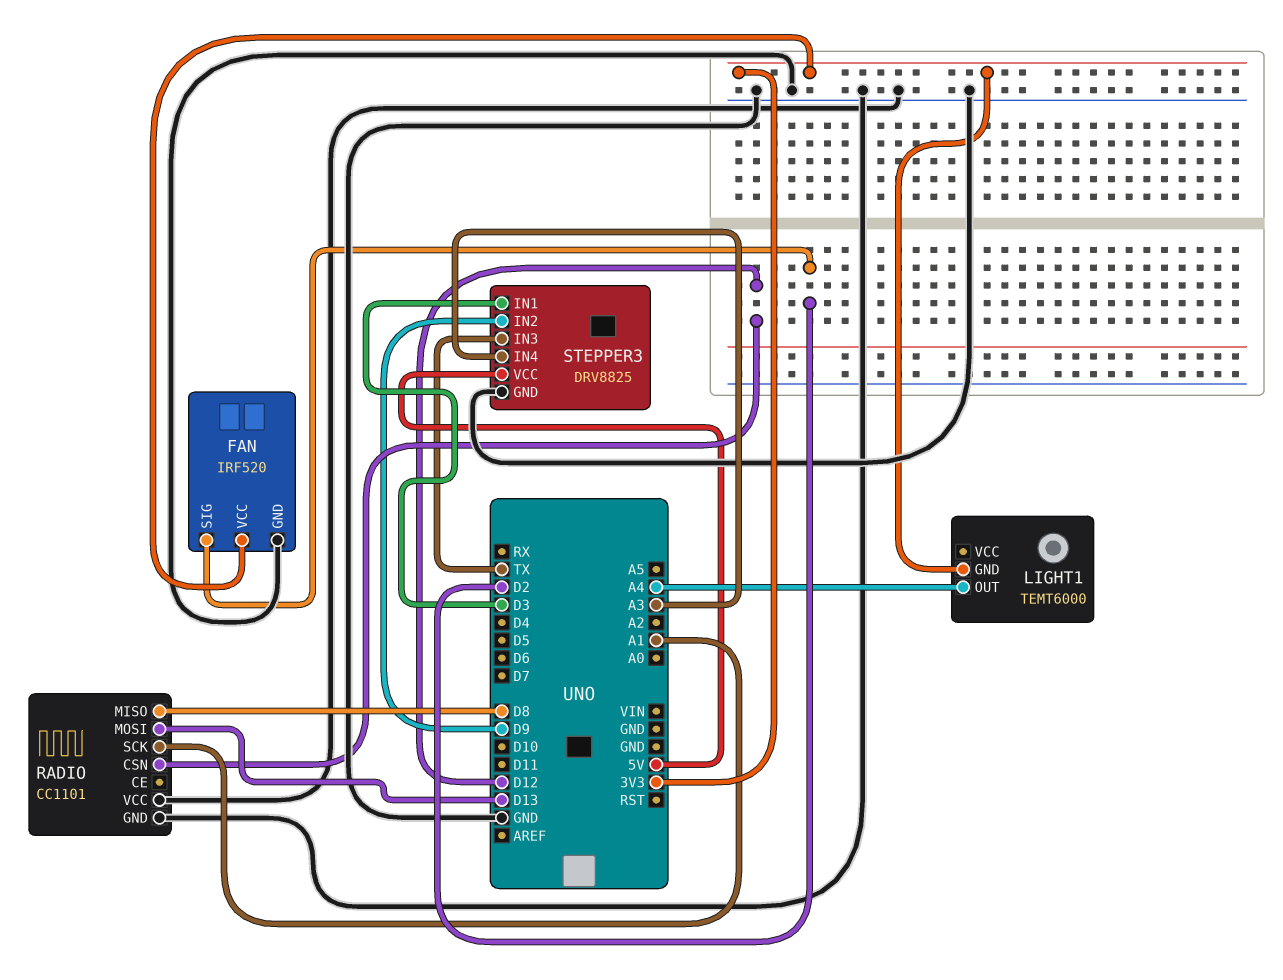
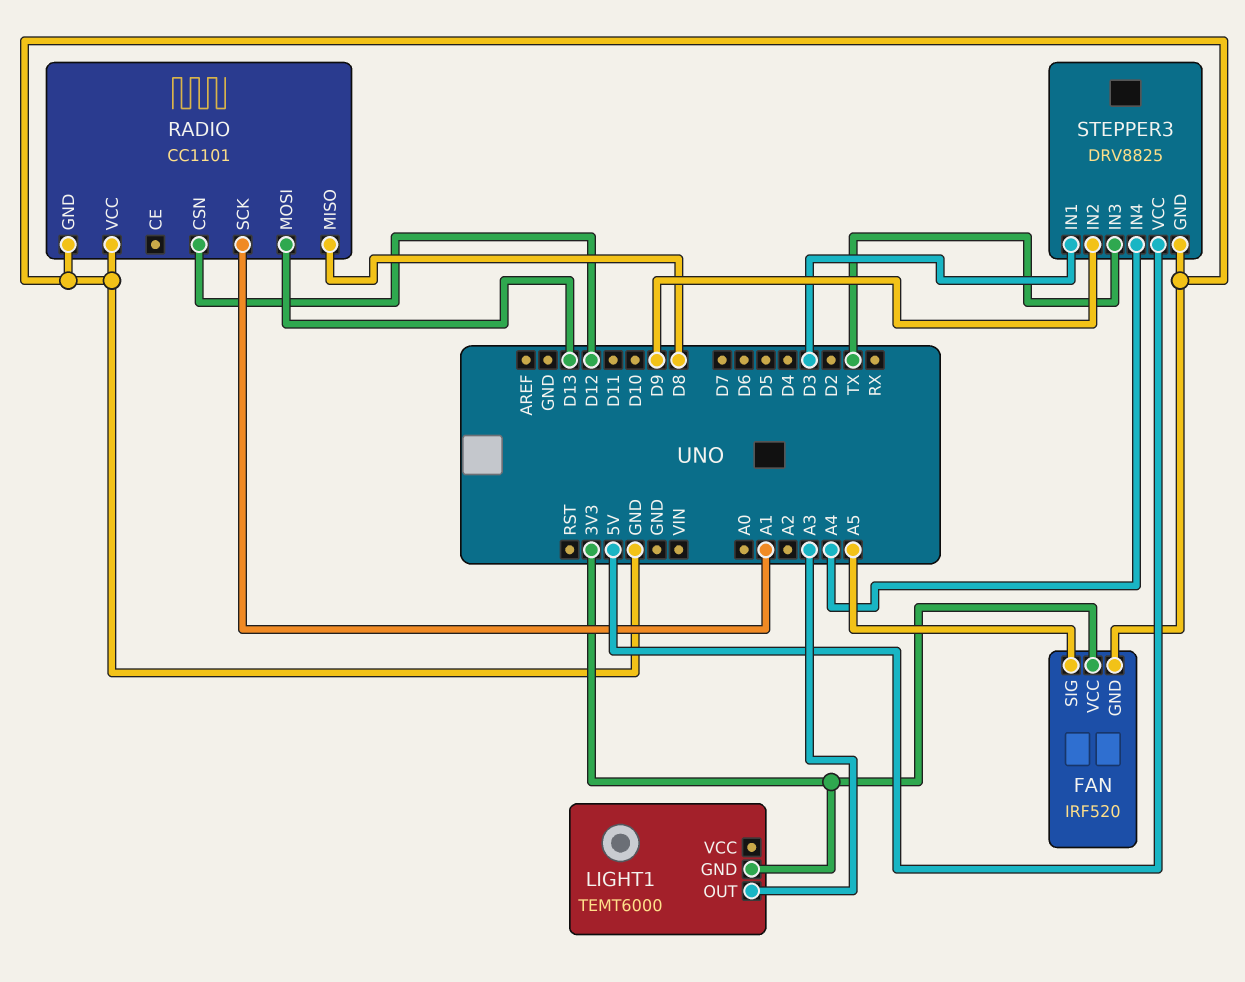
FAN pin SIG: D2 -> A5
LIGHT1 pin OUT: A4 -> A3
STEPPER3 pin IN4: A3 -> A4

